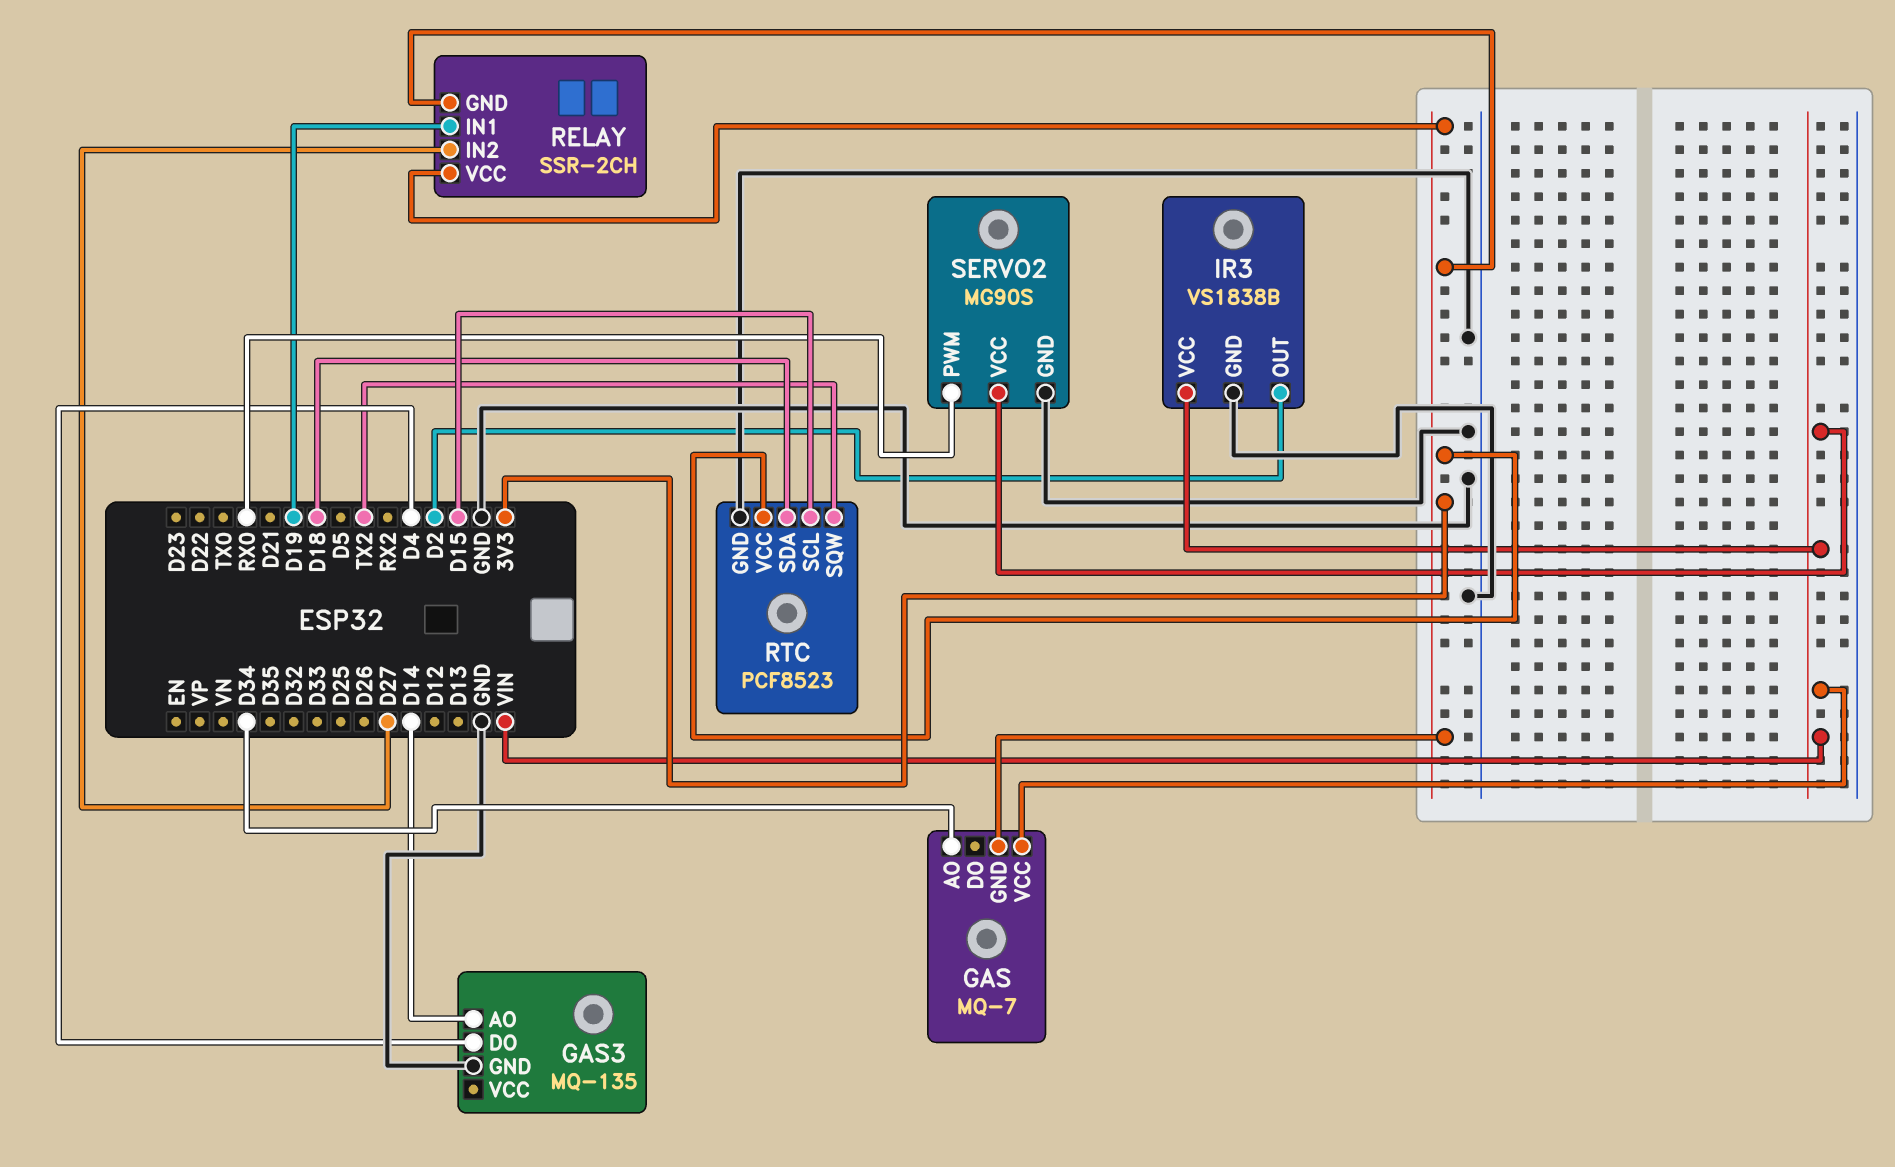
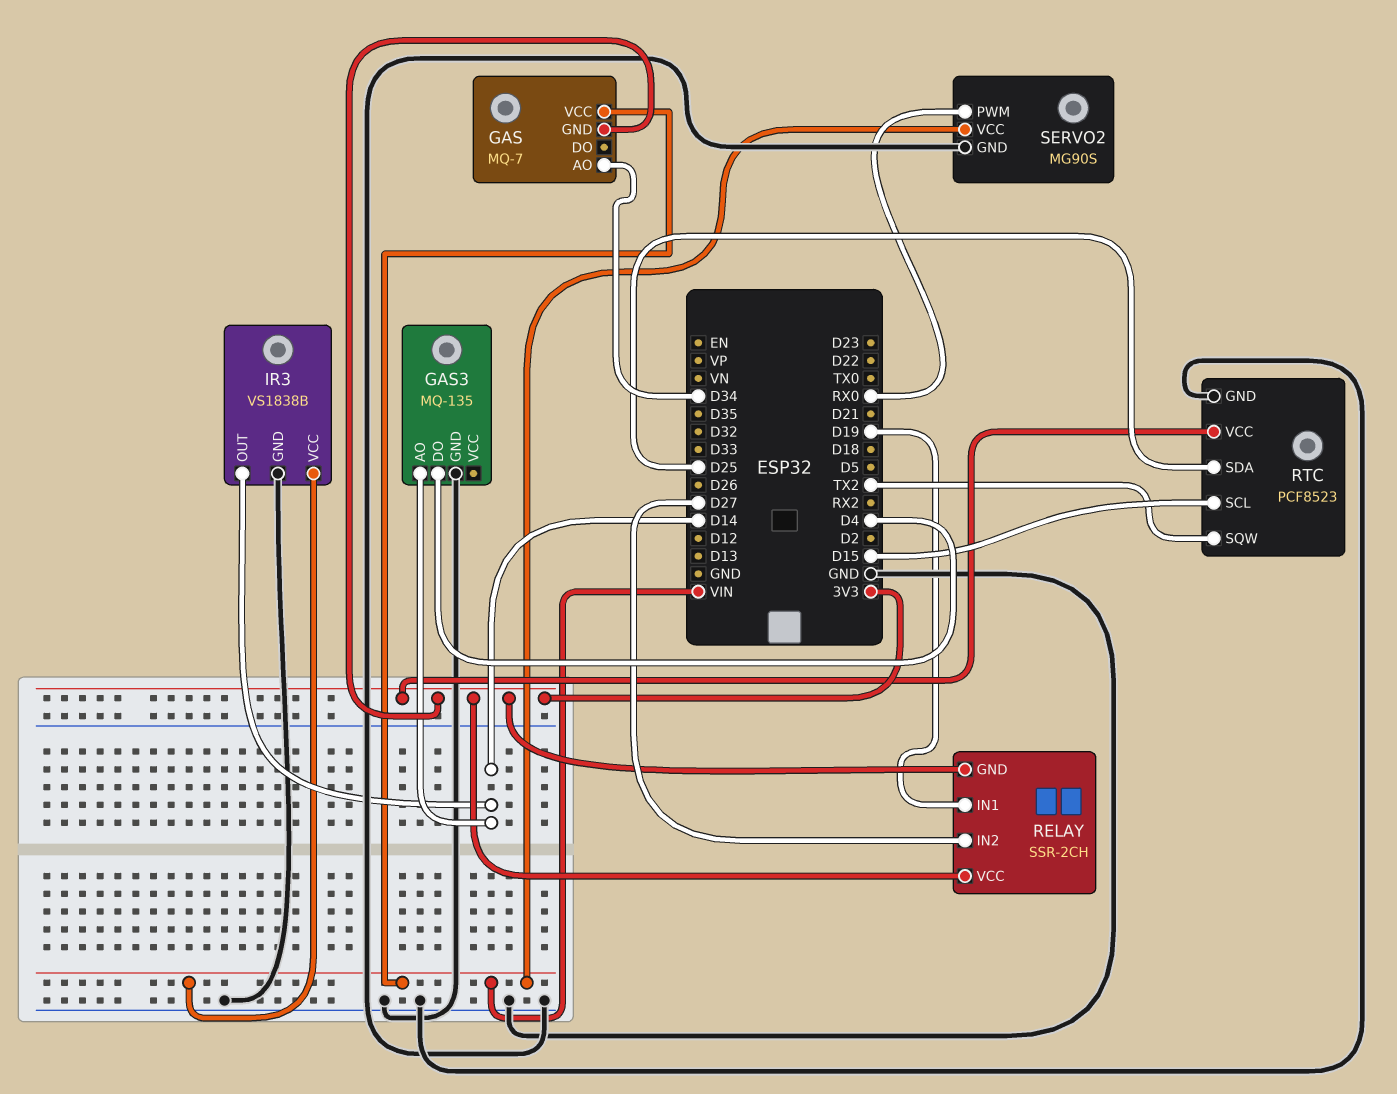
IR3 pin OUT: D2 -> D14
RTC pin SDA: D18 -> D25

